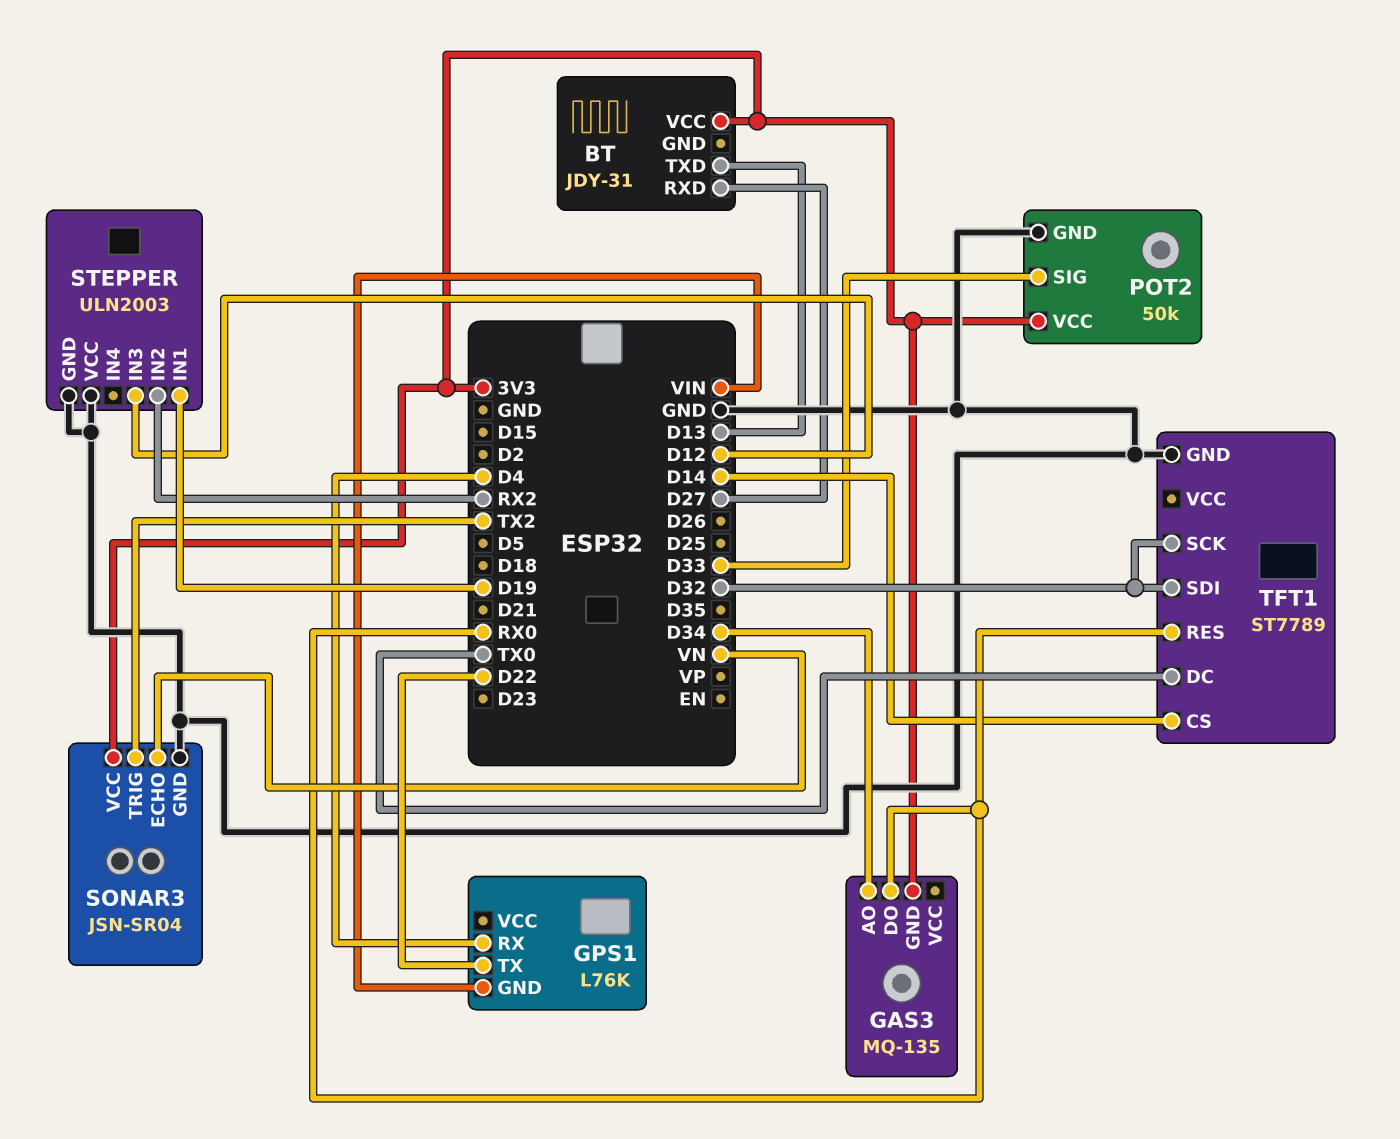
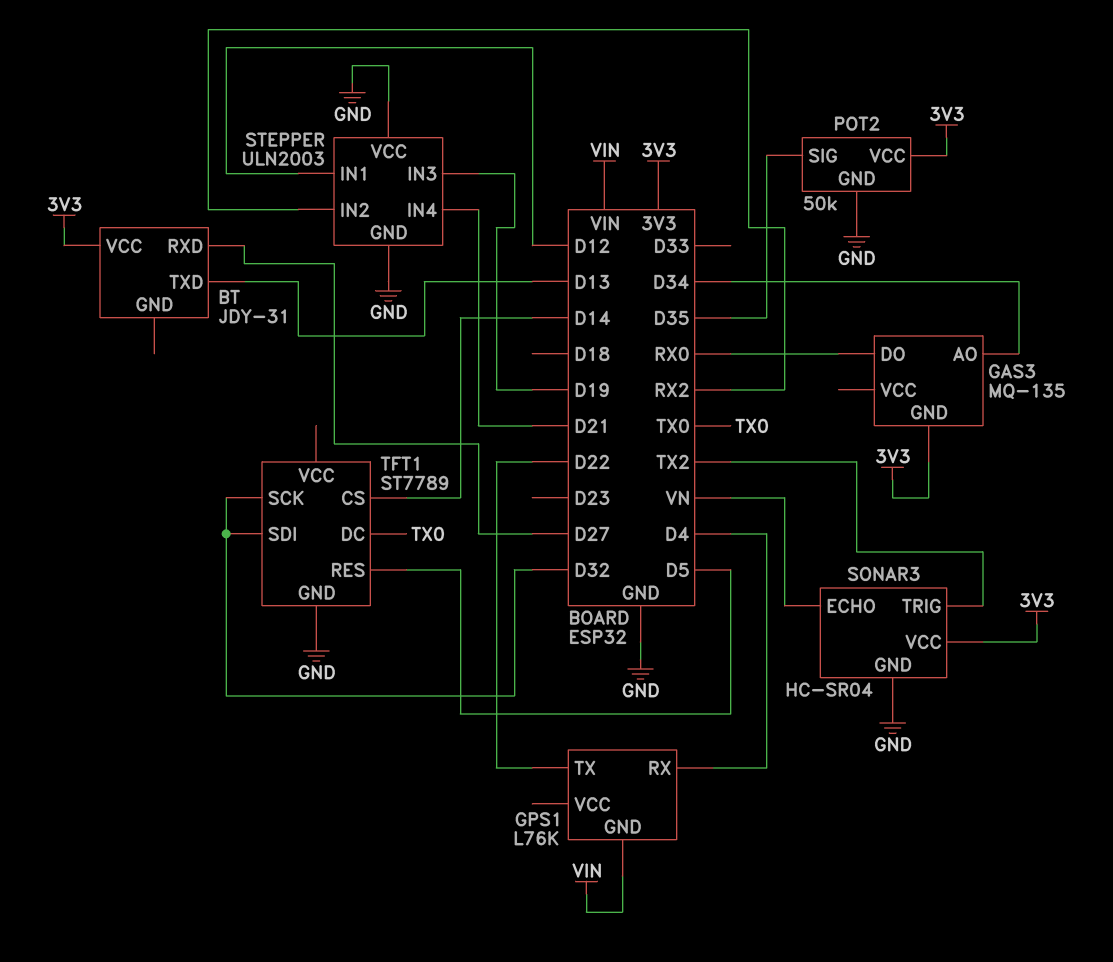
POT2 pin SIG: D33 -> D35
SONAR3: JSN-SR04 -> HC-SR04
STEPPER pin IN1: D19 -> D12
STEPPER pin IN3: D12 -> D19
STEPPER pin IN4: none -> D21
TFT1 pin RES: RX0 -> D5

